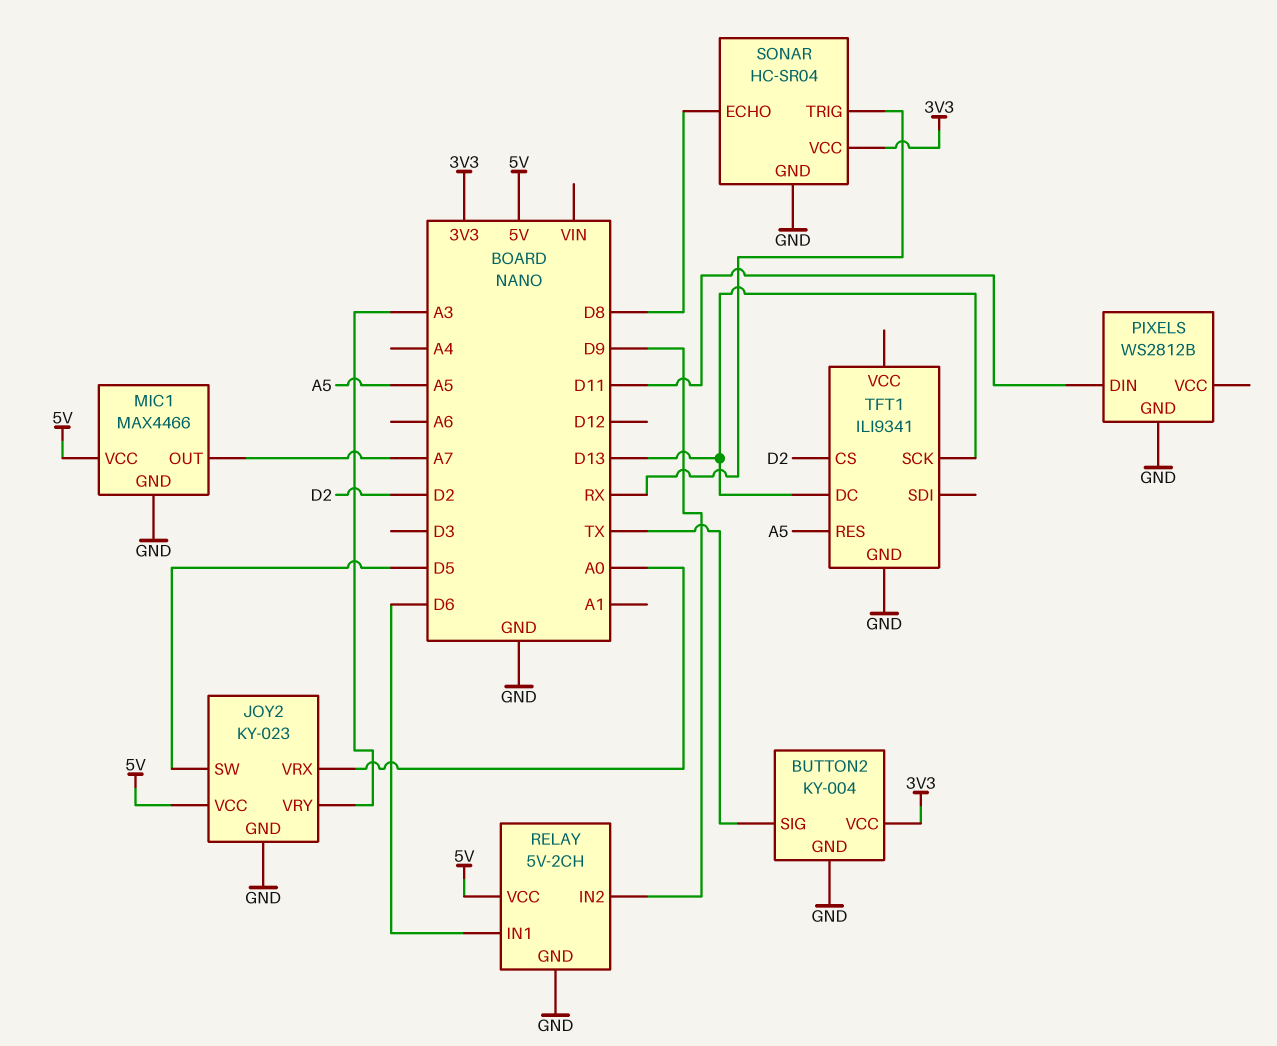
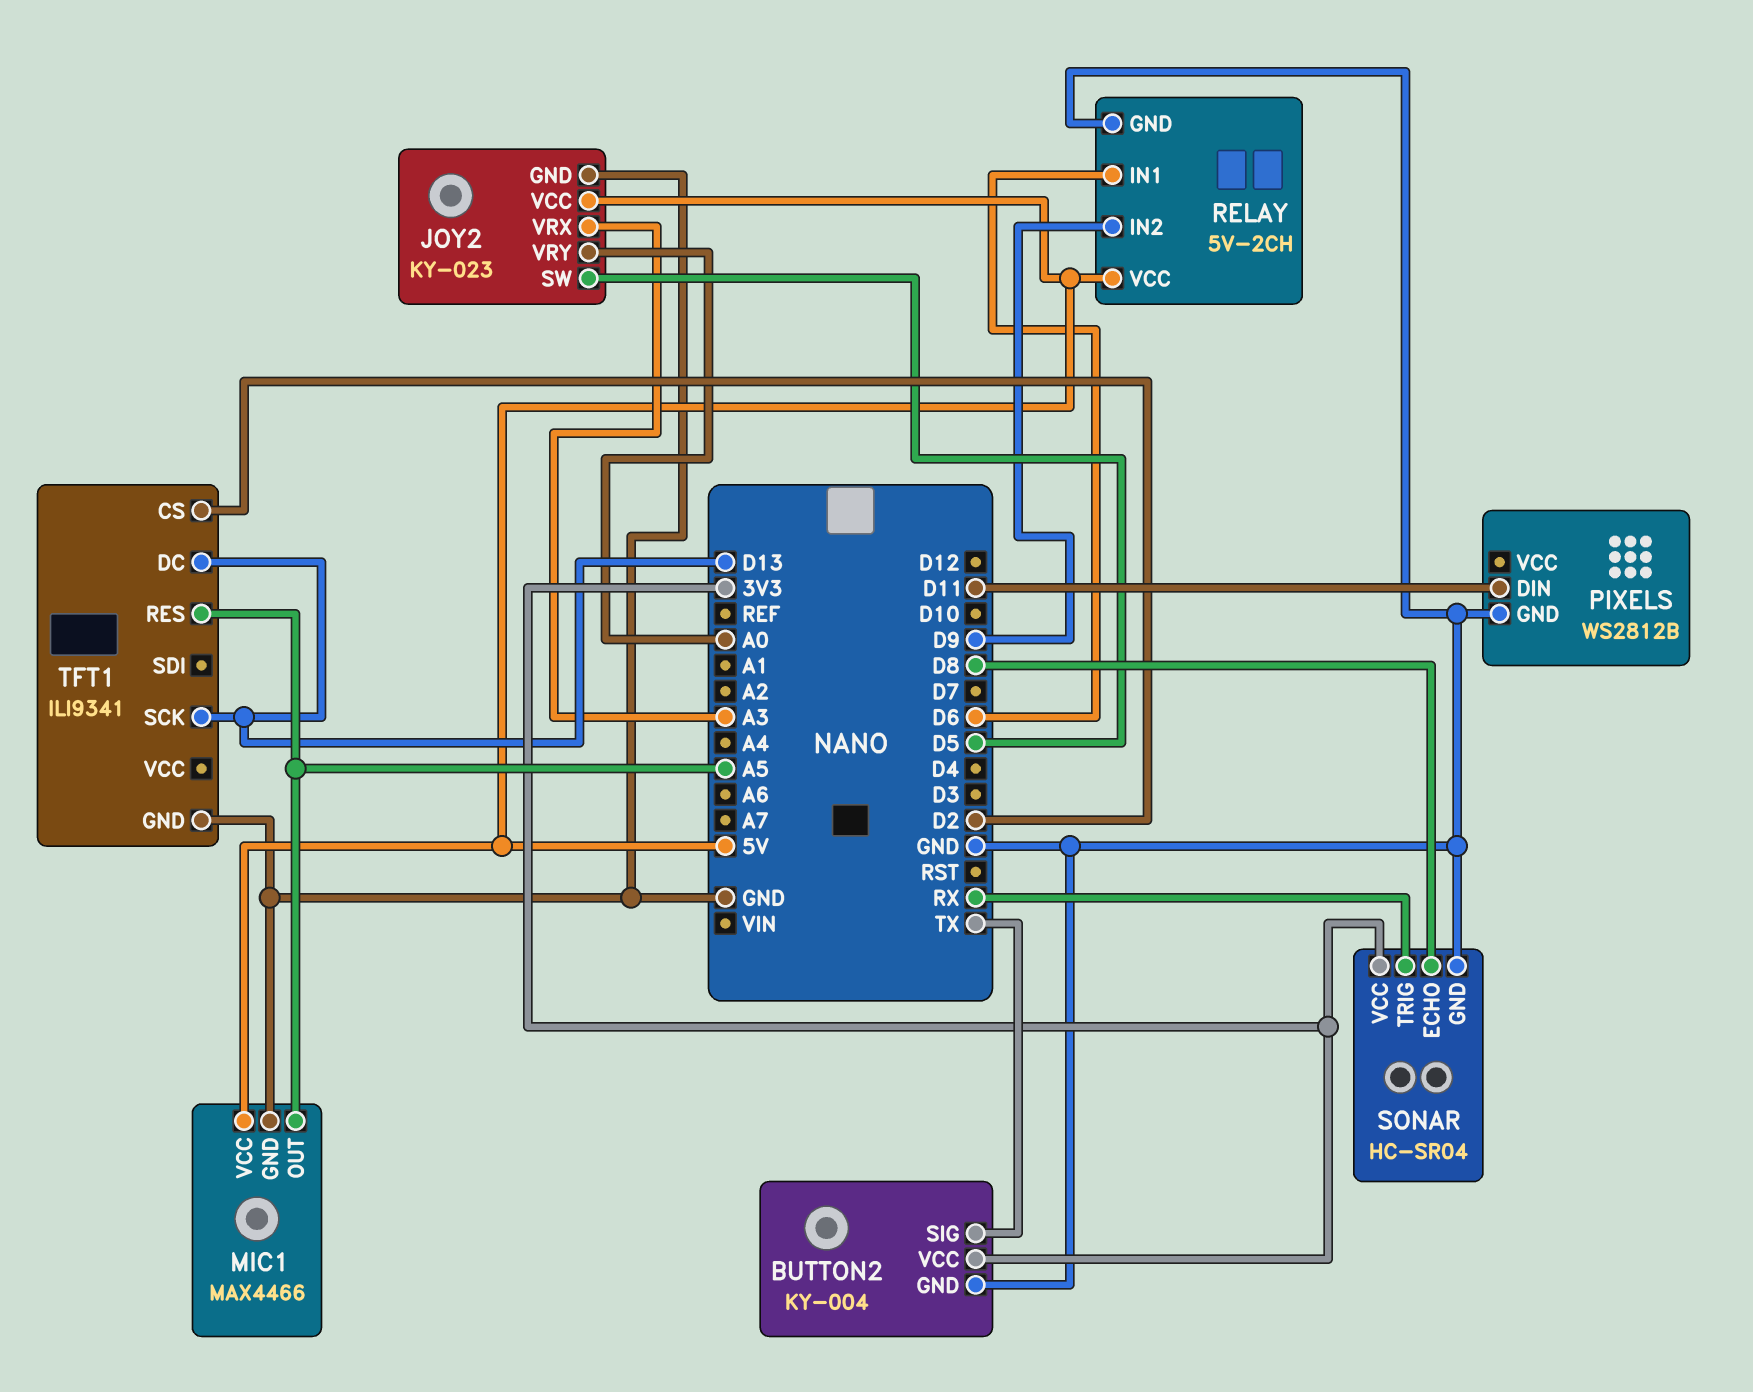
JOY2 pin VRX: A0 -> A3
JOY2 pin VRY: A3 -> A0
MIC1 pin OUT: A7 -> A5

